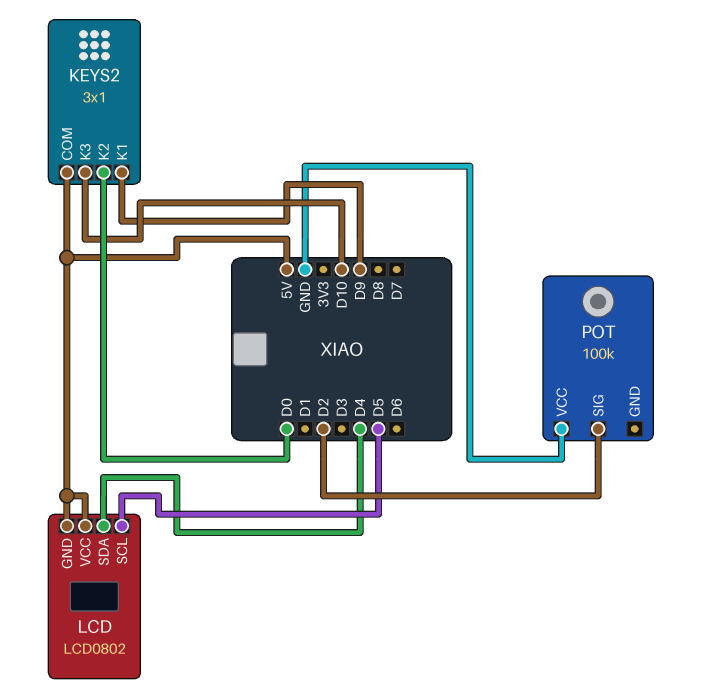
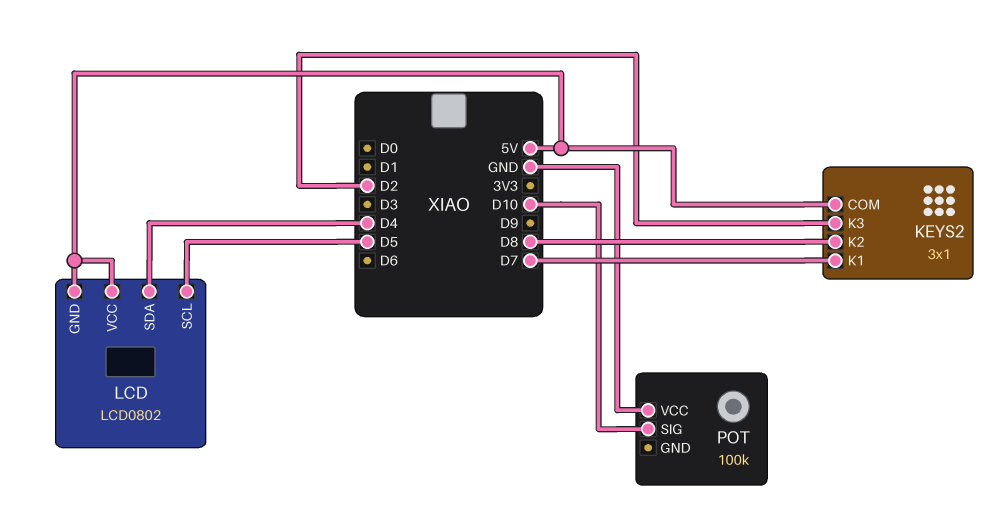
KEYS2 pin K1: D9 -> D7
KEYS2 pin K2: D0 -> D8
KEYS2 pin K3: D10 -> D2
POT pin SIG: D2 -> D10

